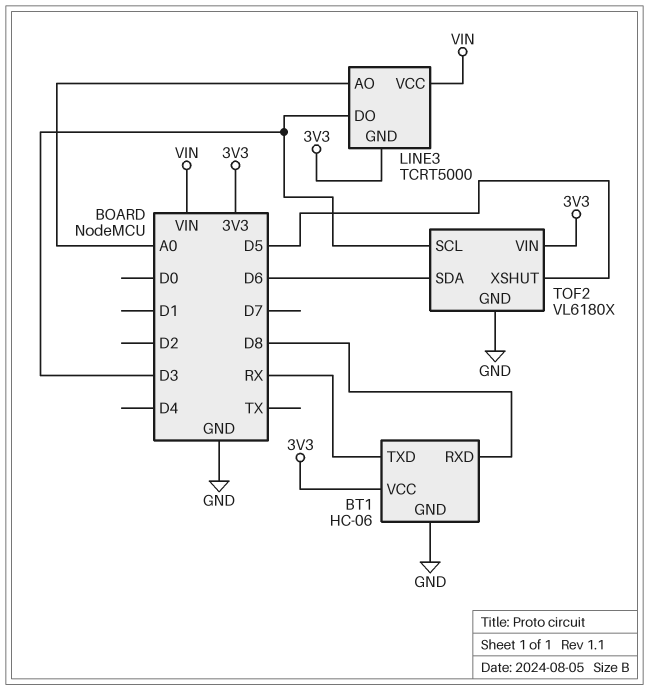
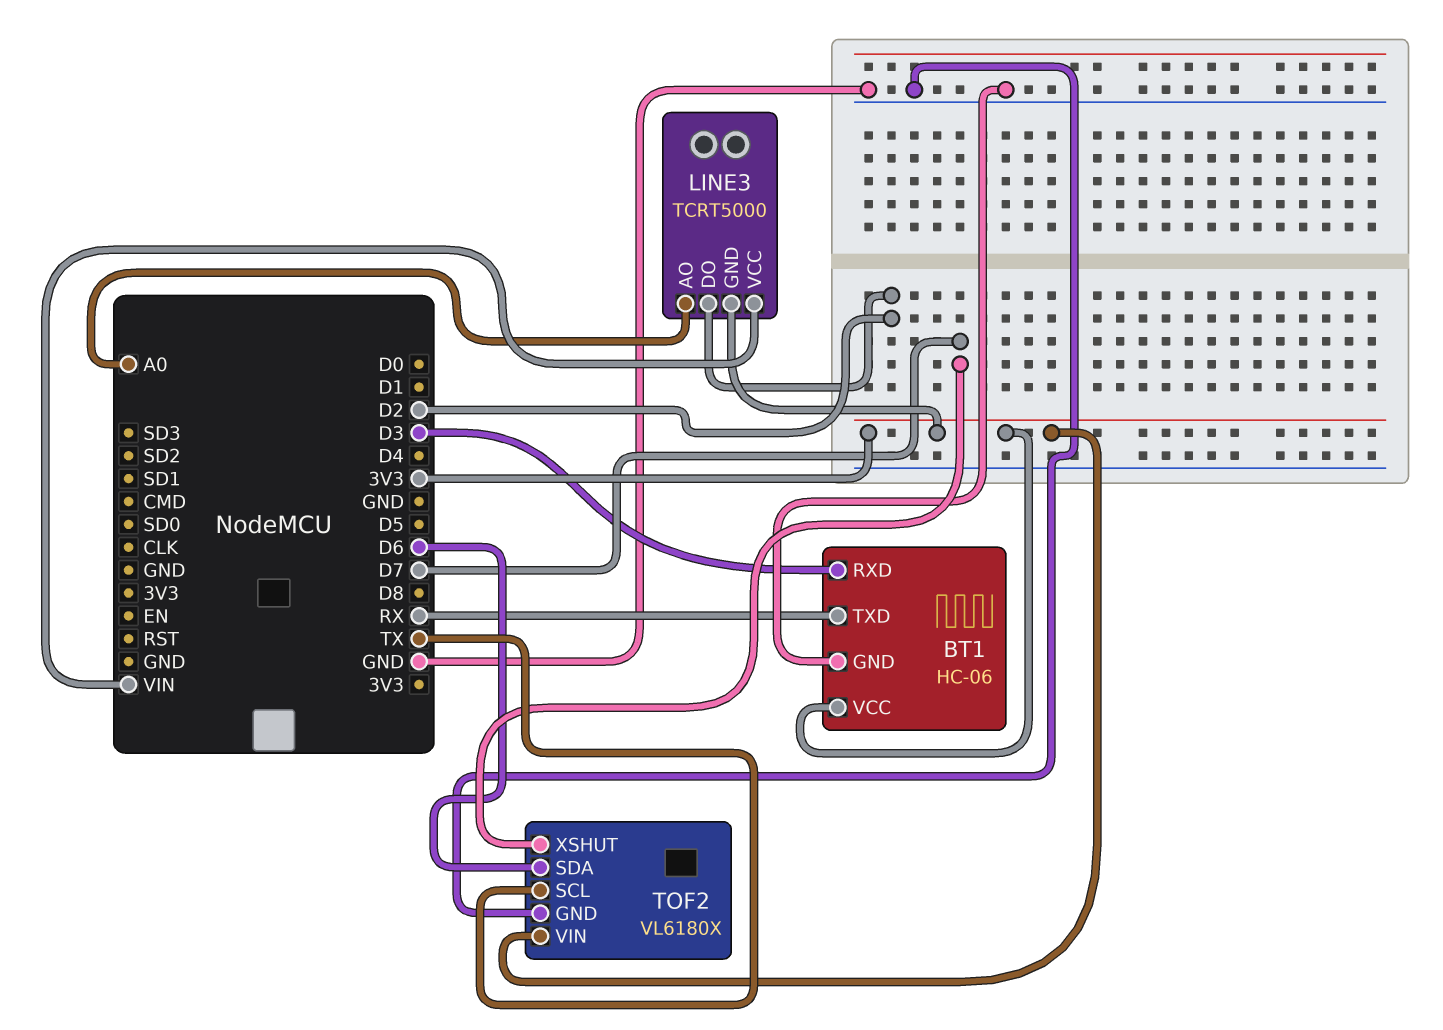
BT1 pin RXD: D8 -> D3
LINE3 pin DO: D3 -> D2
TOF2 pin SCL: D3 -> TX
TOF2 pin XSHUT: D5 -> D7

